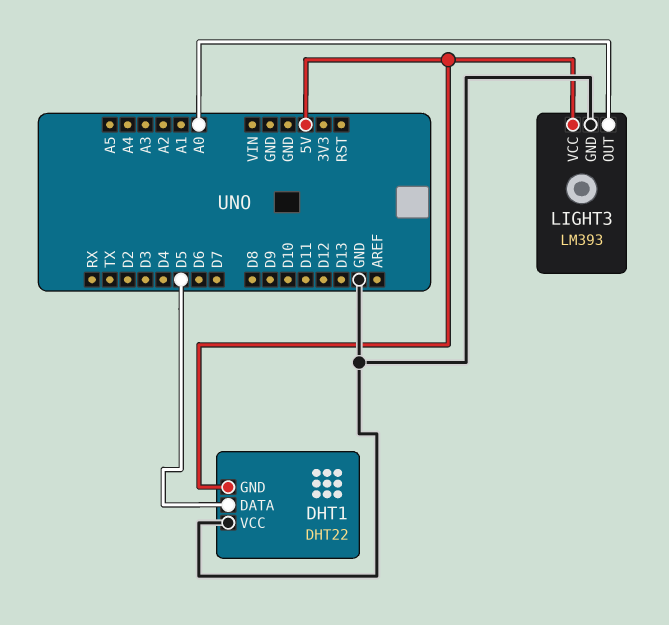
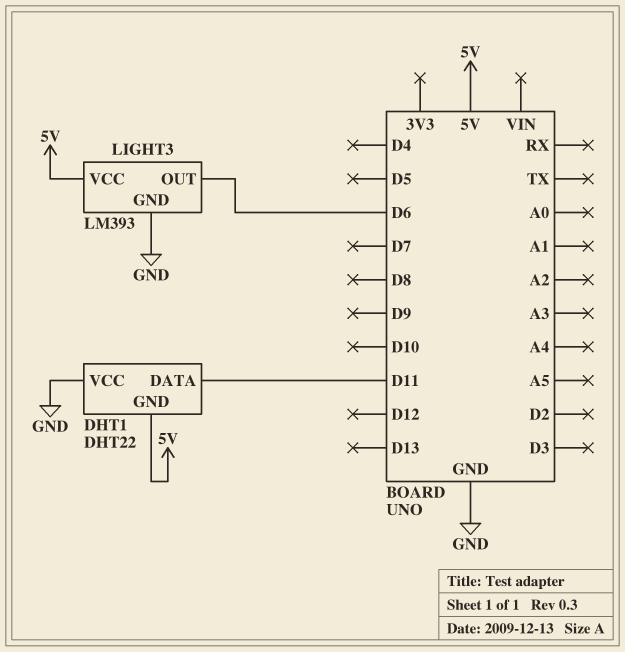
DHT1 pin DATA: D5 -> D11
LIGHT3 pin OUT: A0 -> D6

